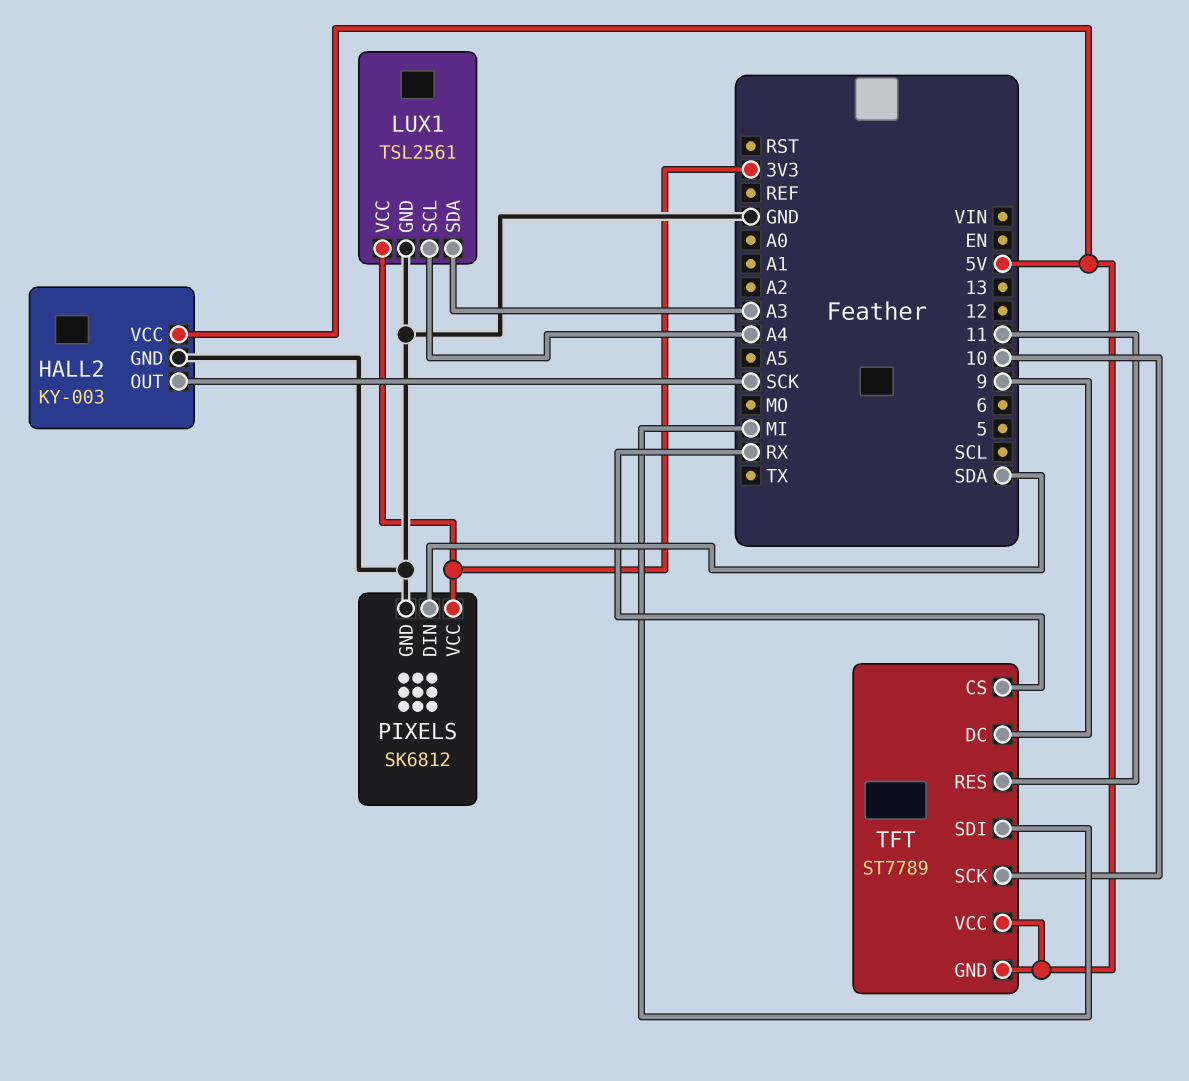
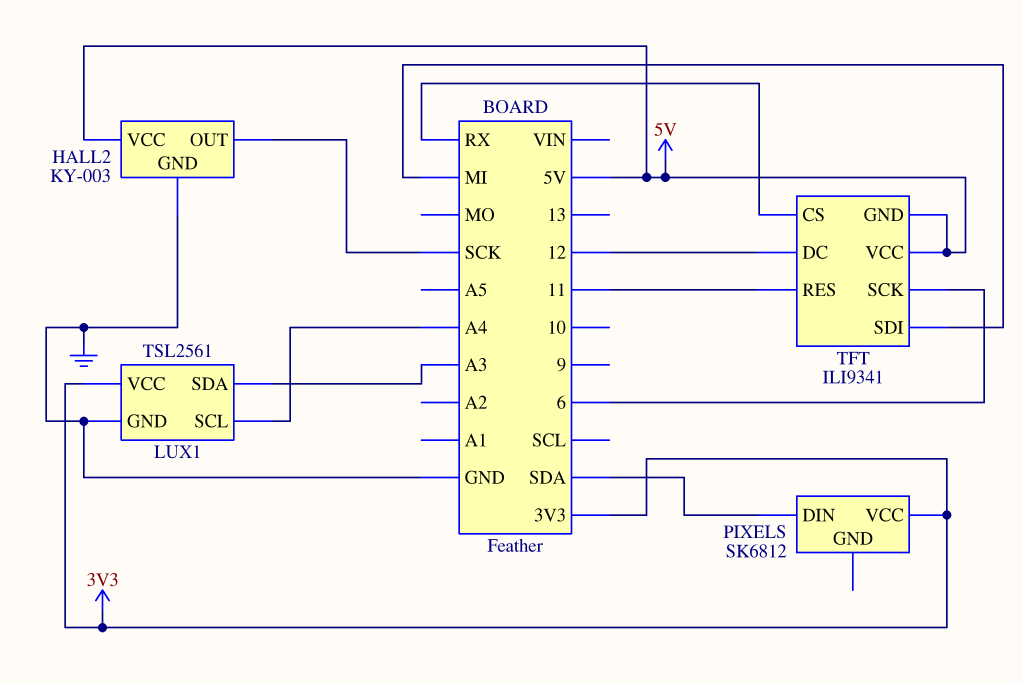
PIXELS pin GND: GND -> none
TFT: ST7789 -> ILI9341
TFT pin DC: 9 -> 12
TFT pin SCK: 10 -> 6

